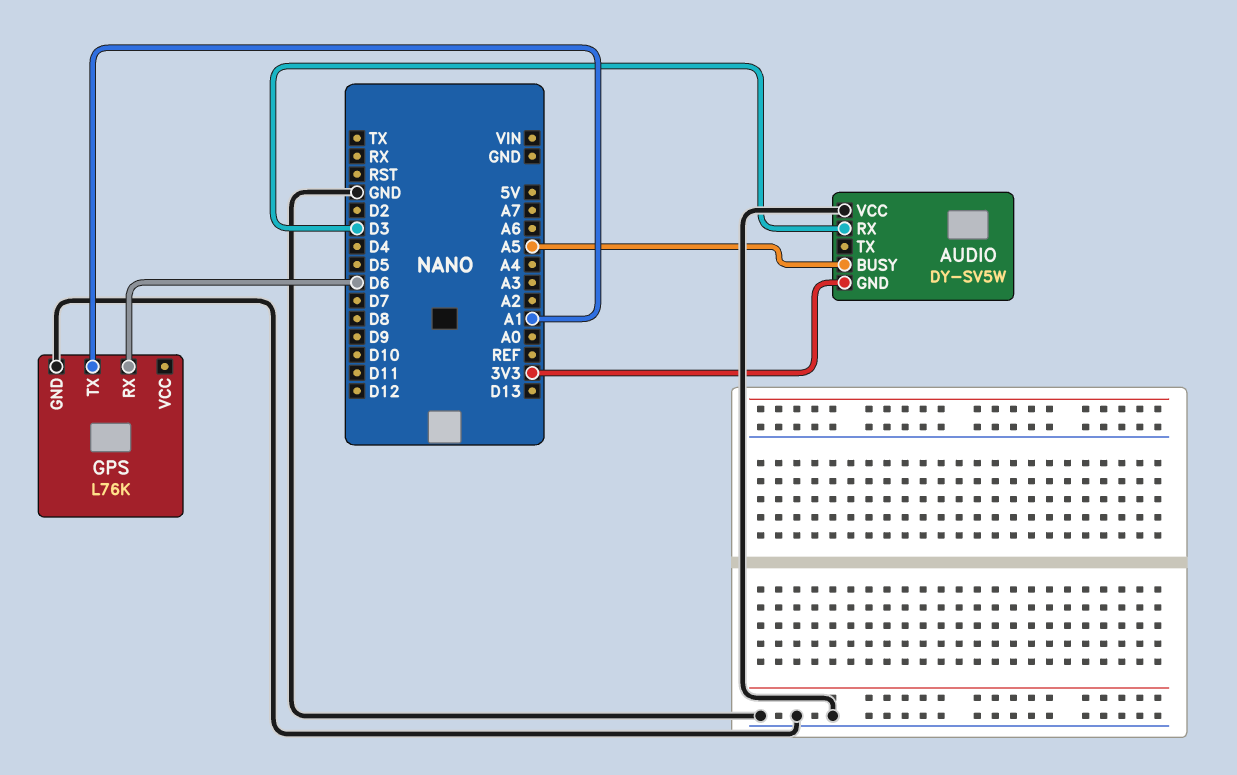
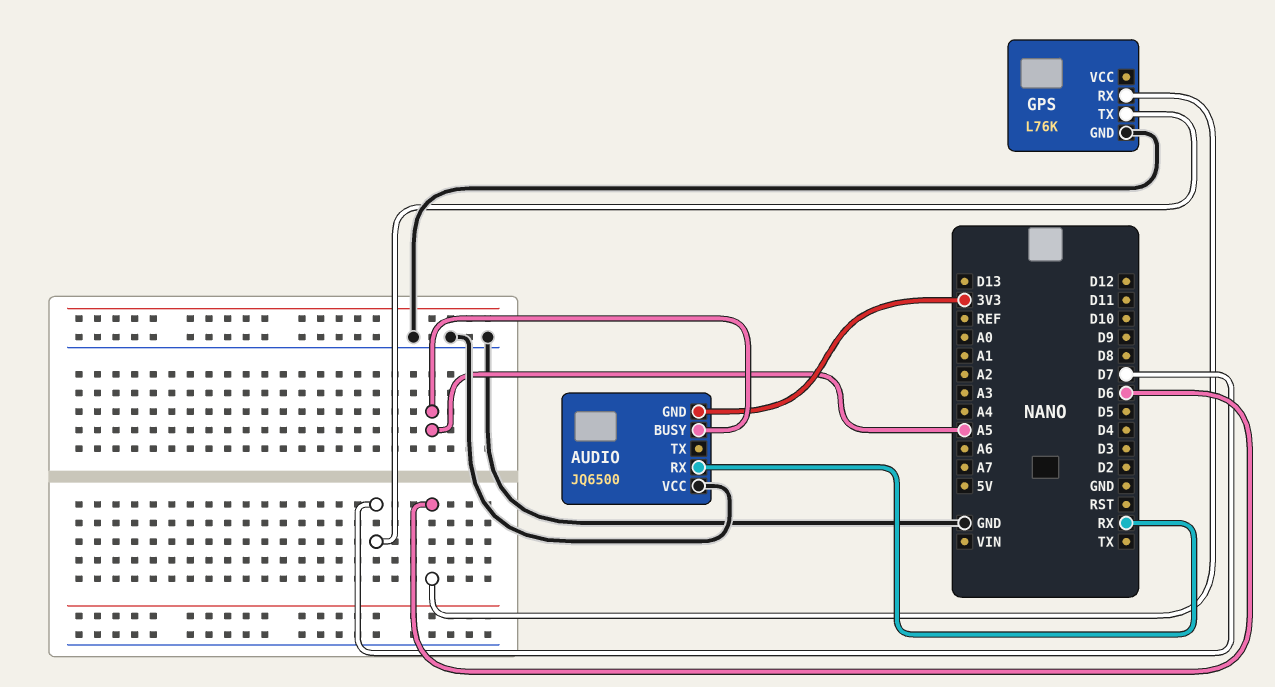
AUDIO: DY-SV5W -> JQ6500
AUDIO pin RX: D3 -> RX
GPS pin TX: A1 -> D7

